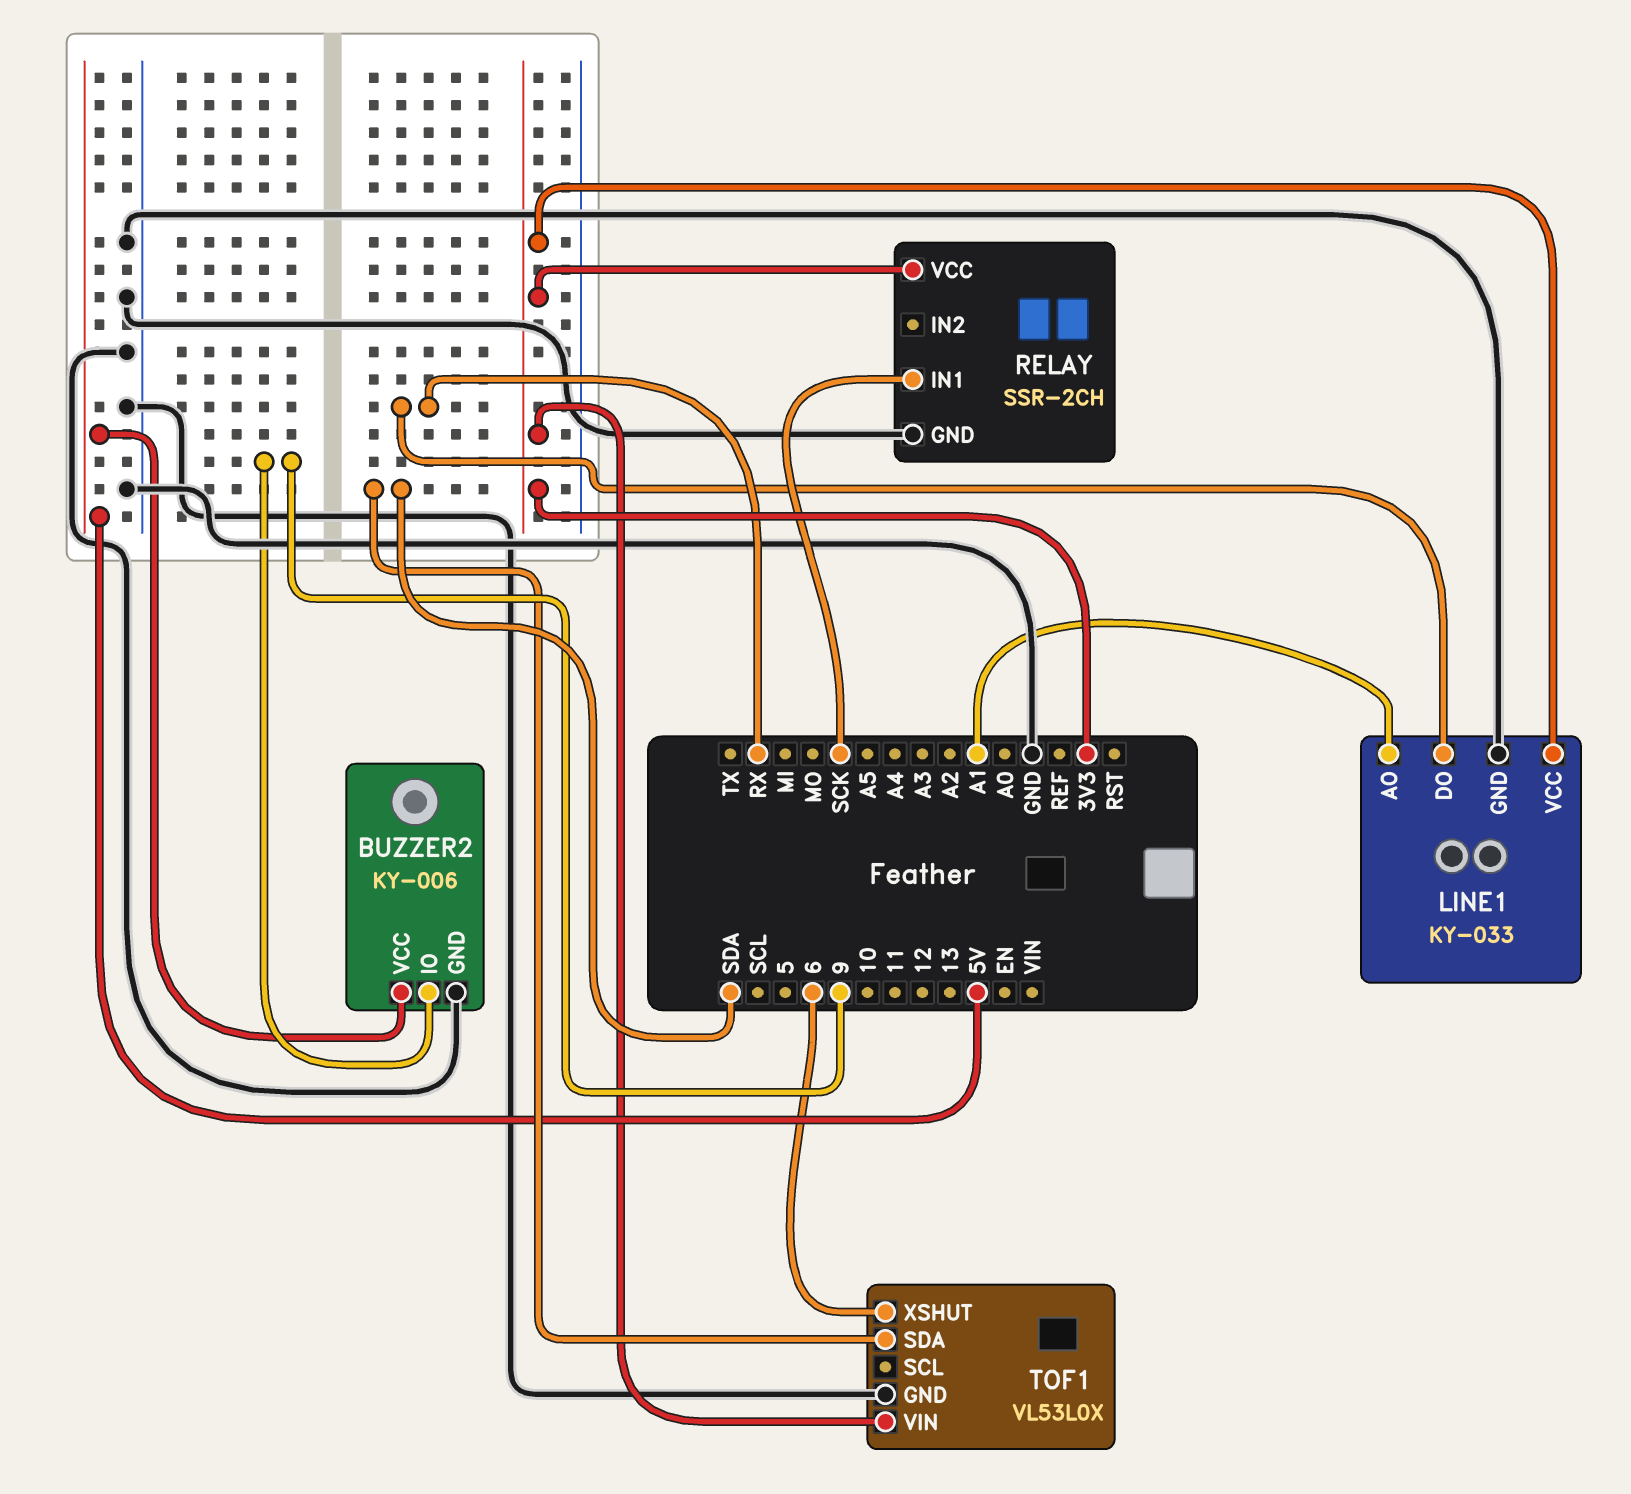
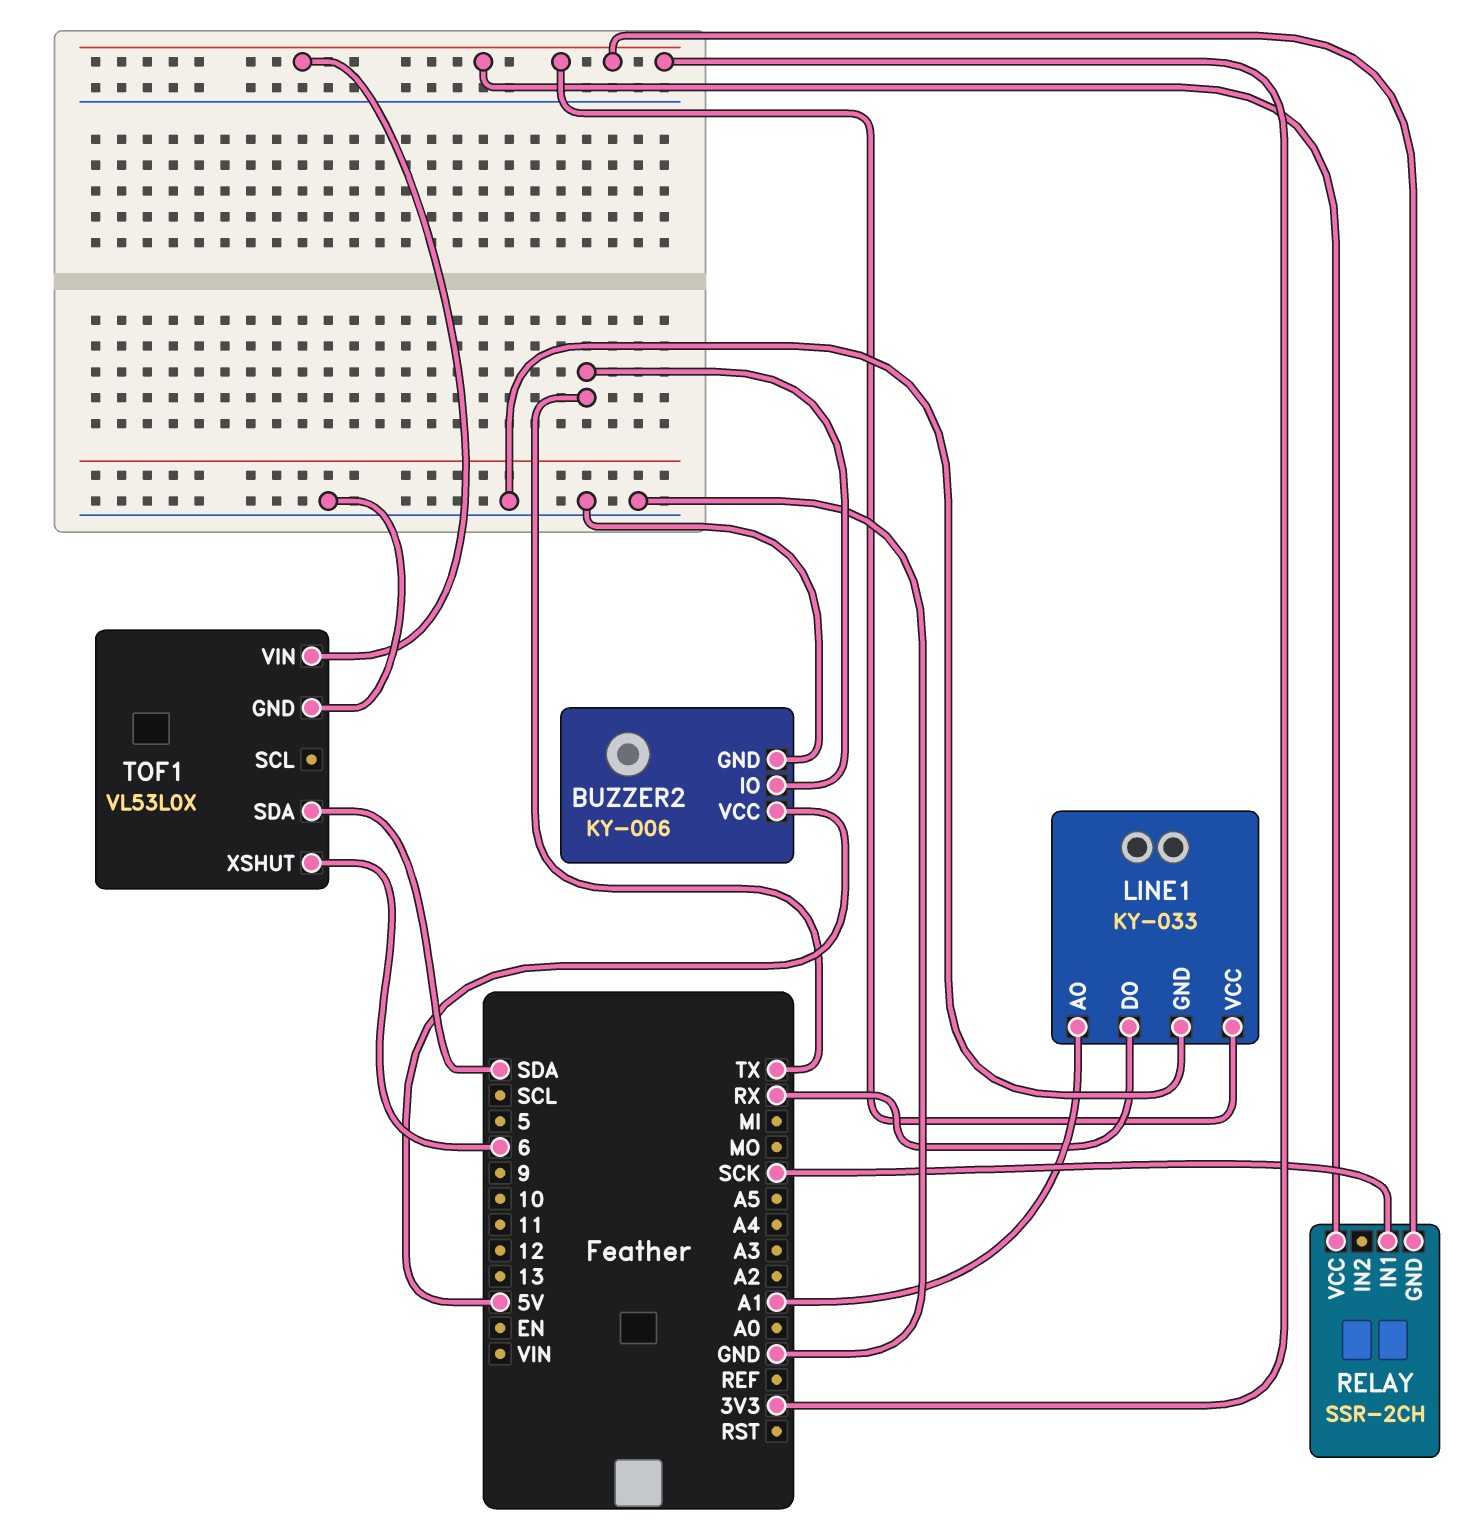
BUZZER2 pin IO: 9 -> TX
RELAY pin GND: GND -> 3V3

